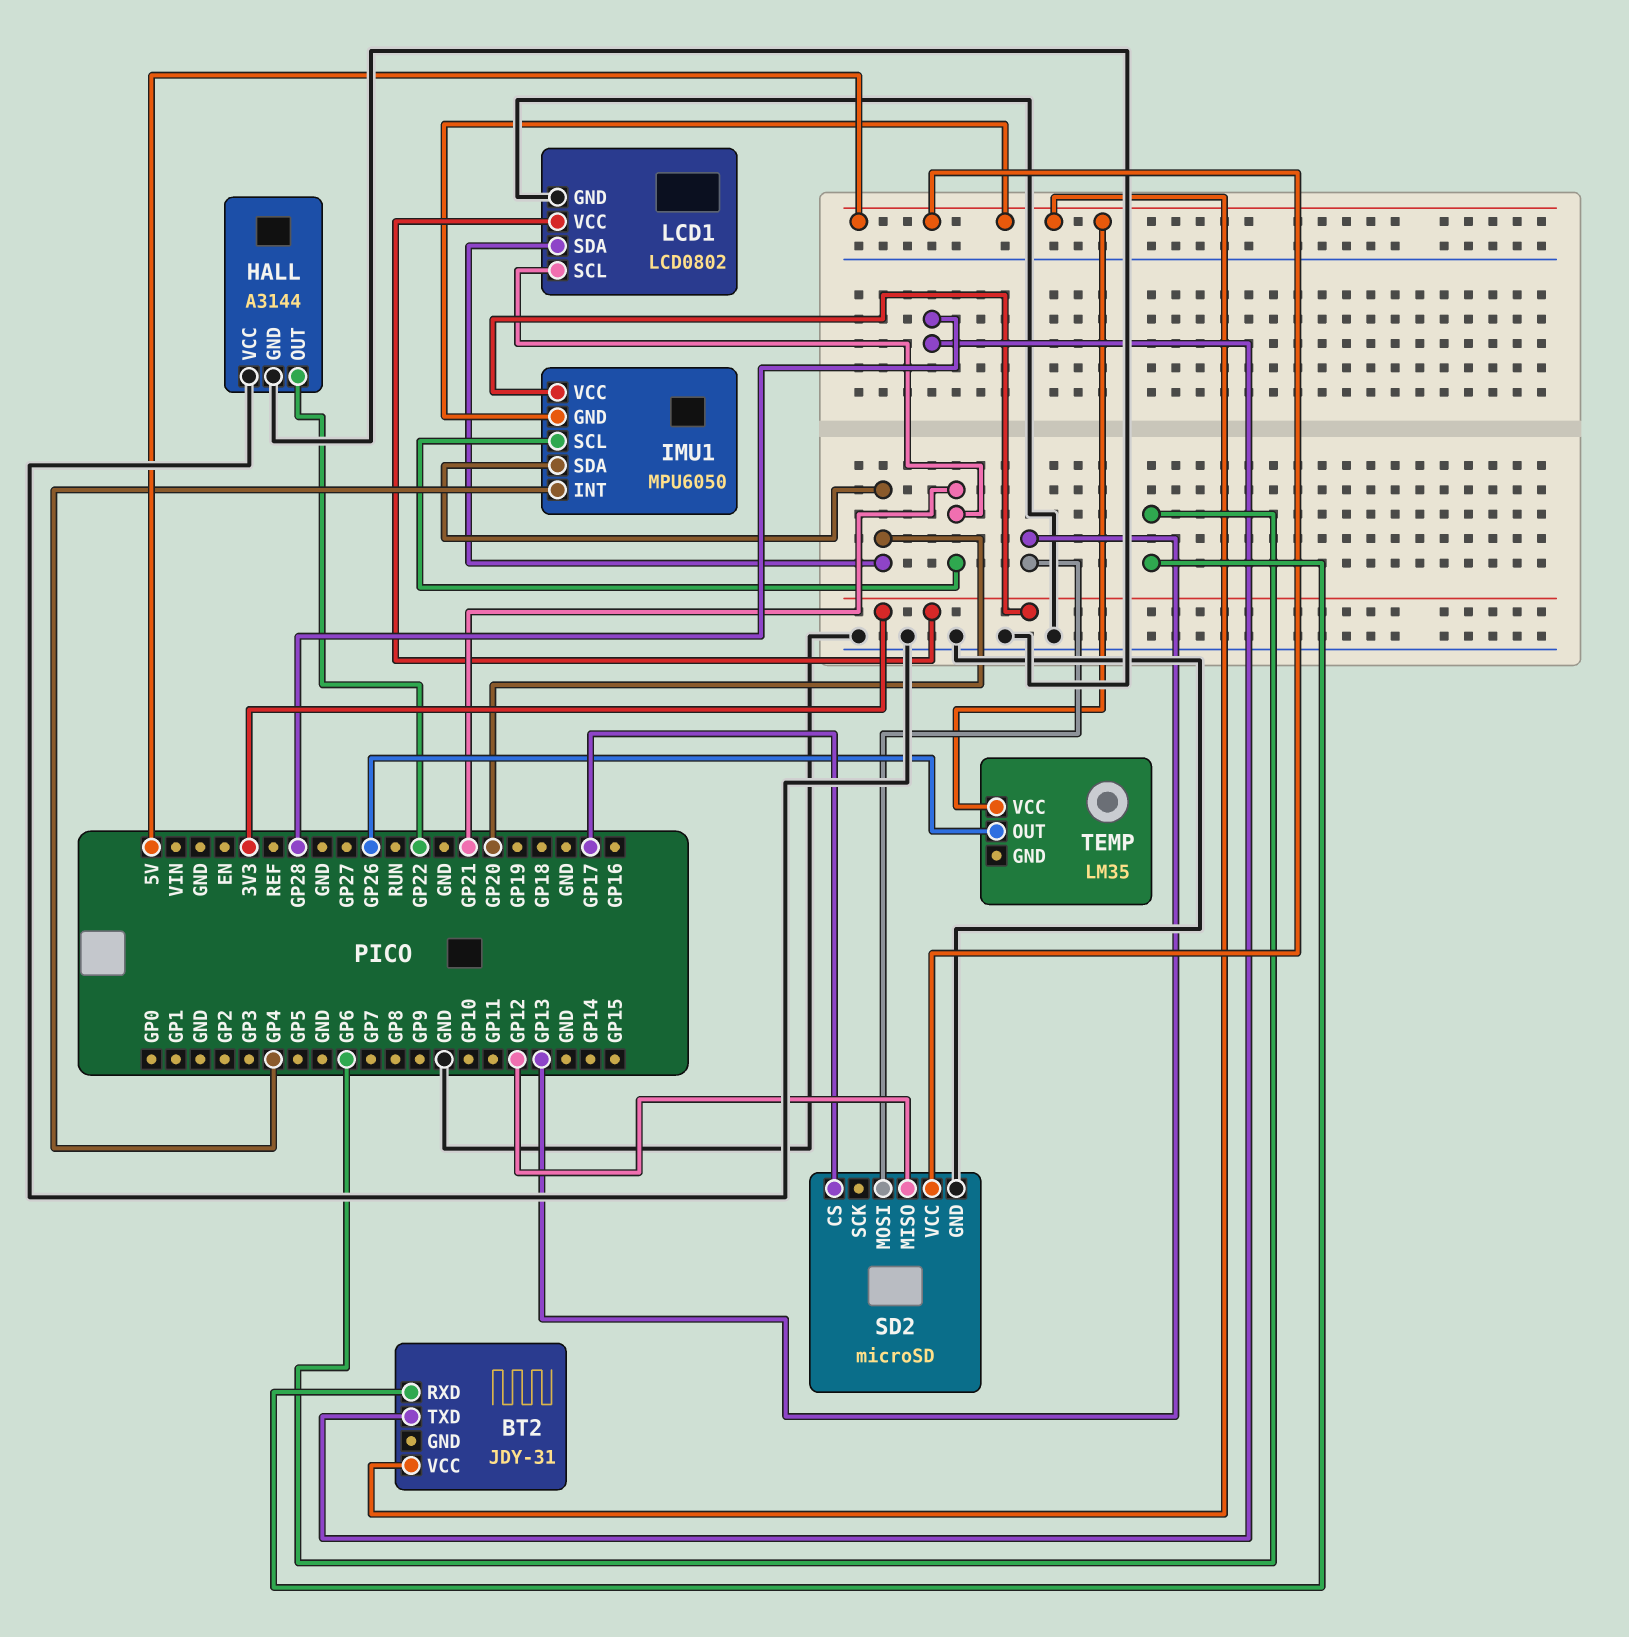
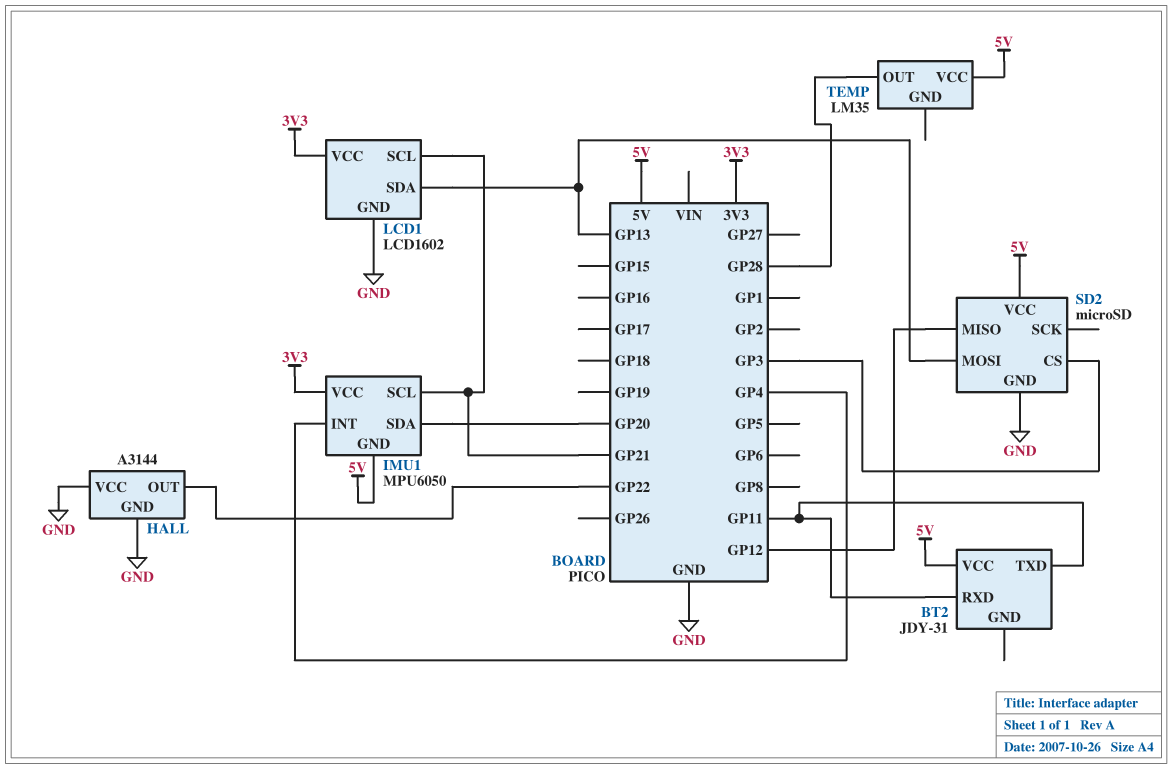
BT2 pin RXD: GP6 -> GP11
BT2 pin TXD: GP28 -> GP11
LCD1: LCD0802 -> LCD1602
LCD1 pin SDA: GP20 -> GP13
SD2 pin CS: GP17 -> GP3
TEMP pin OUT: GP26 -> GP28

